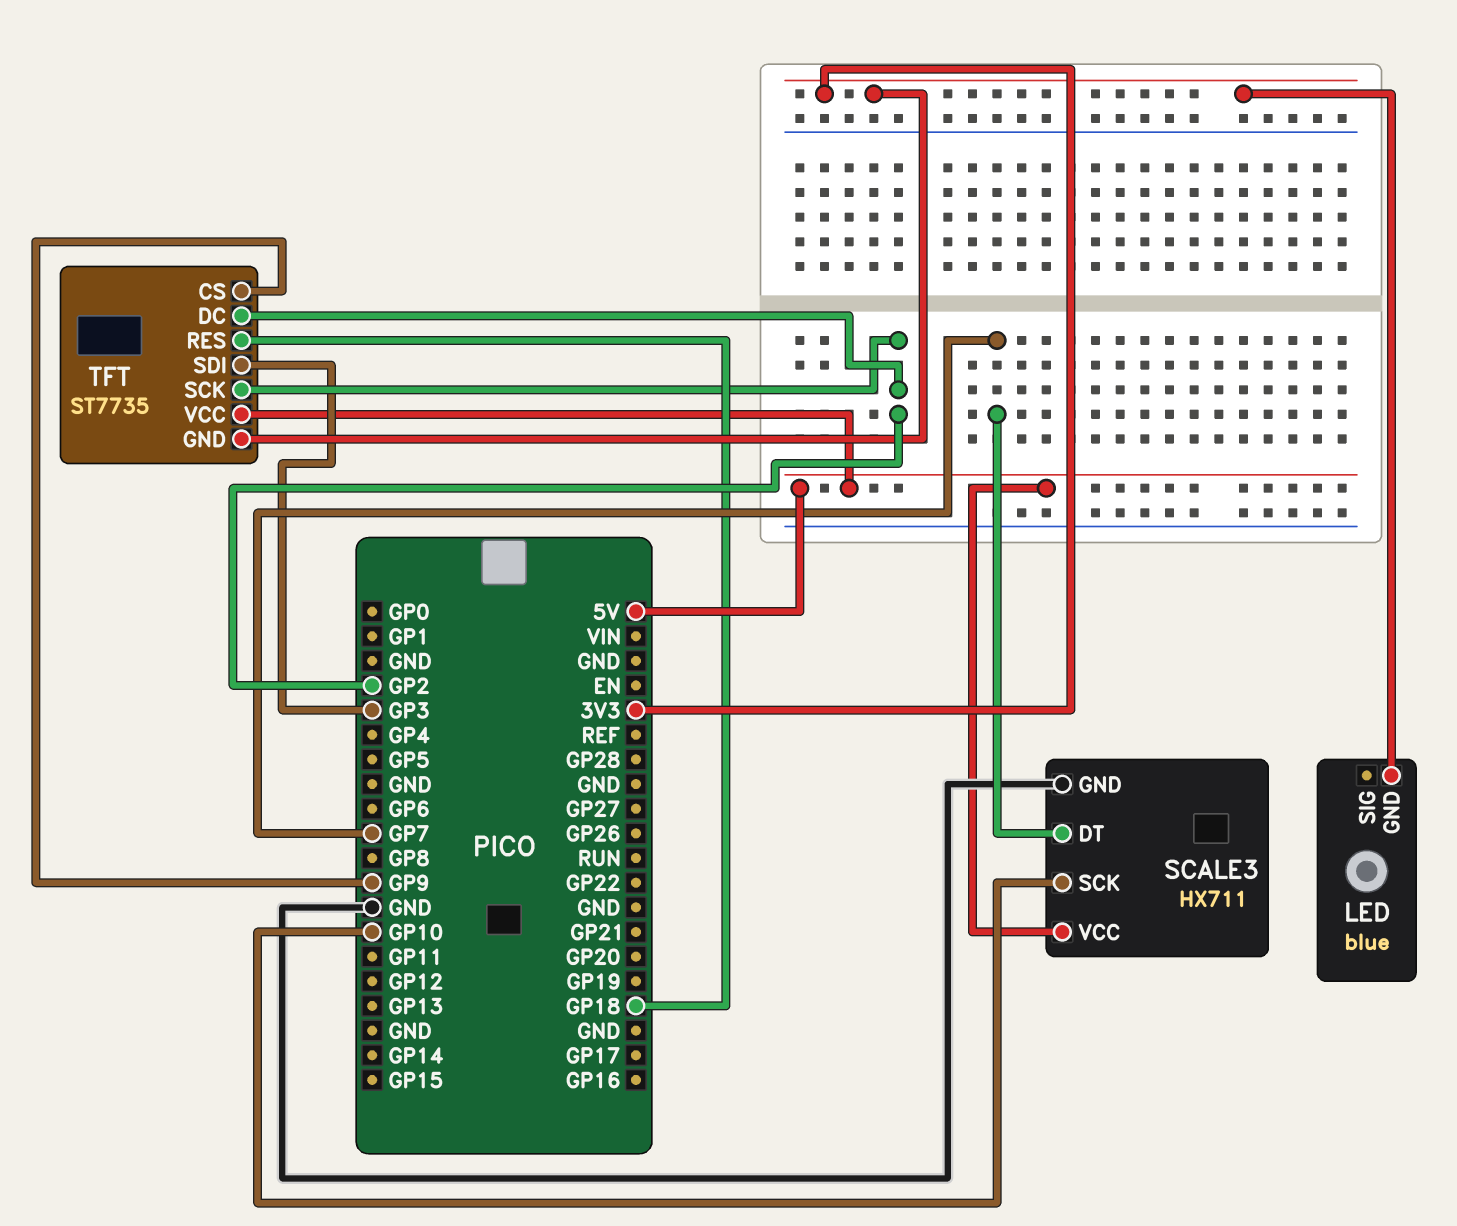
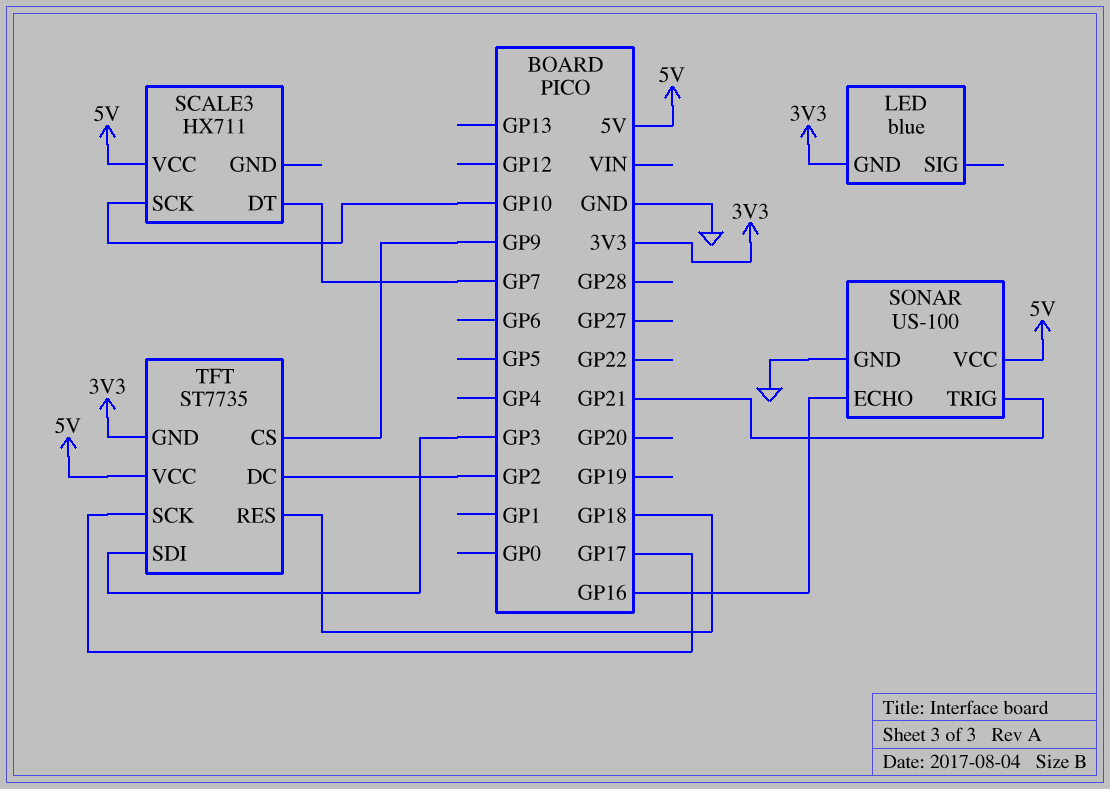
SCALE3 pin GND: GND -> none
SONAR: none -> US-100
SONAR pin ECHO: none -> GP16
SONAR pin GND: none -> GND
SONAR pin TRIG: none -> GP21
SONAR pin VCC: none -> 5V
TFT pin SCK: GP2 -> GP17

